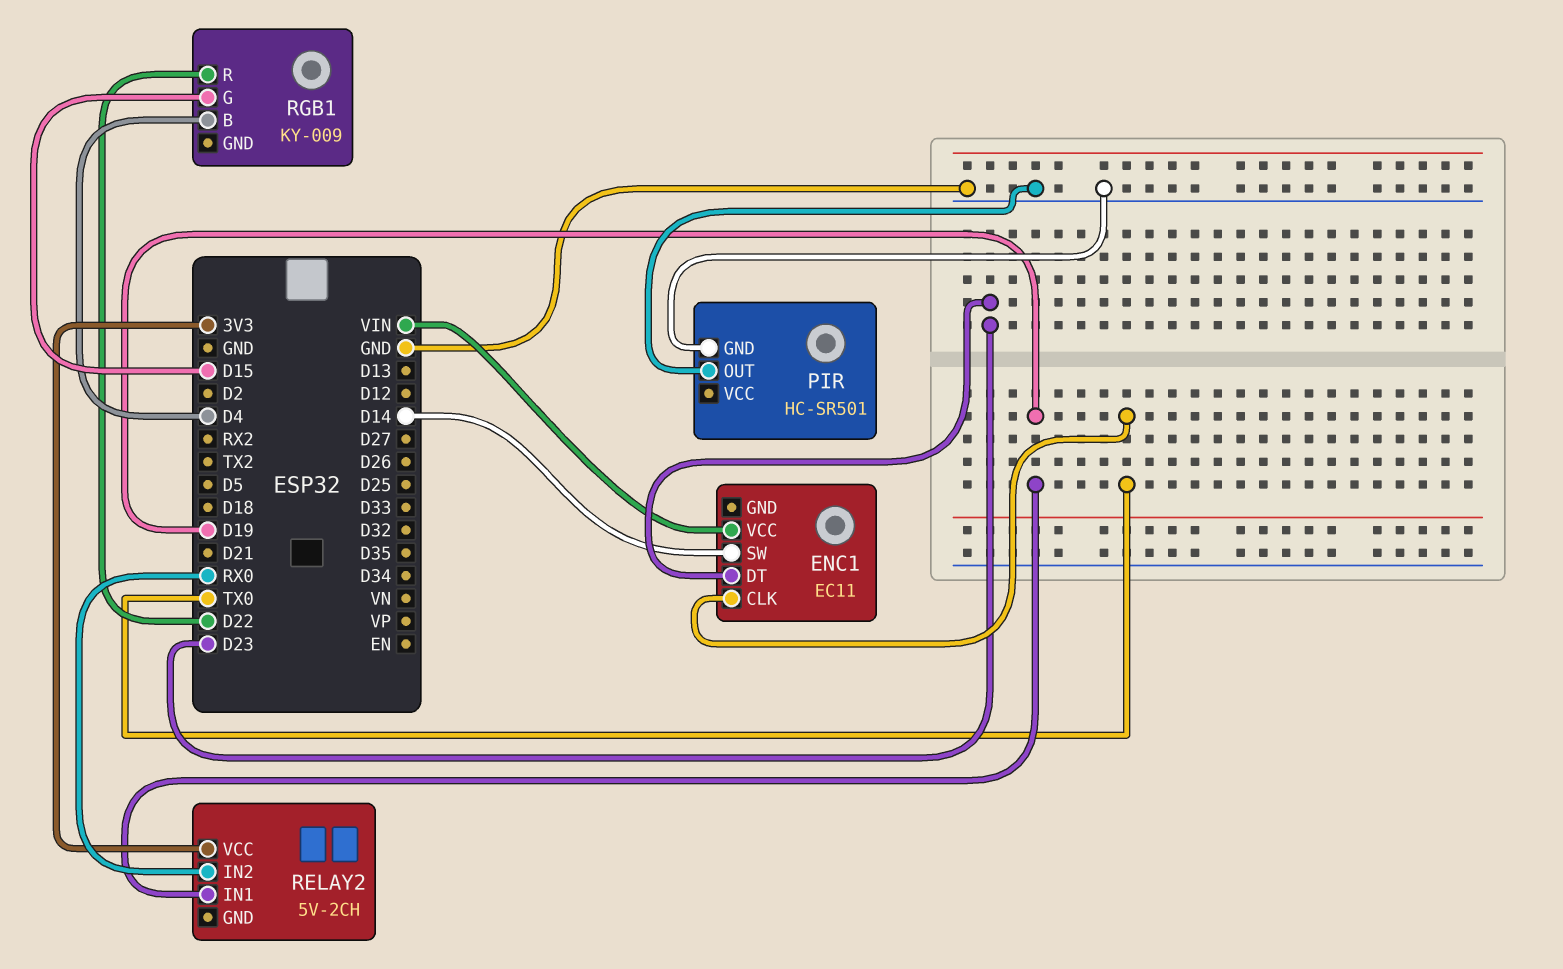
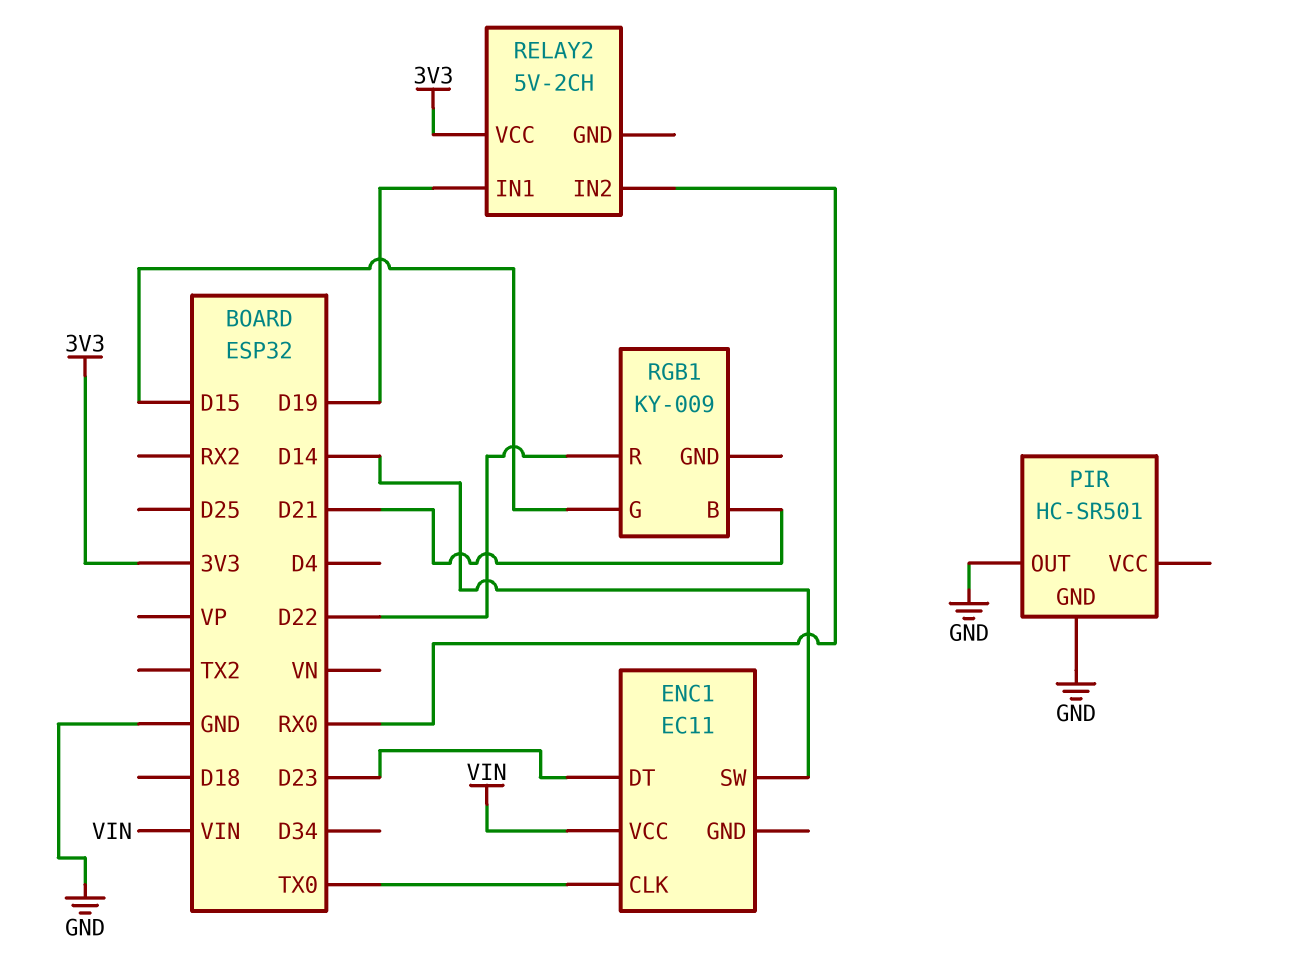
RGB1 pin B: D4 -> D21

